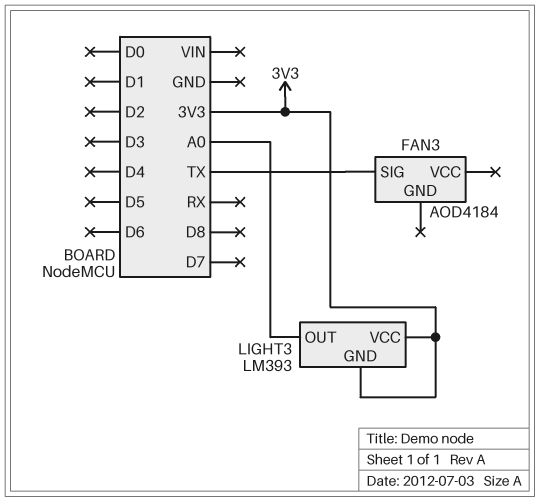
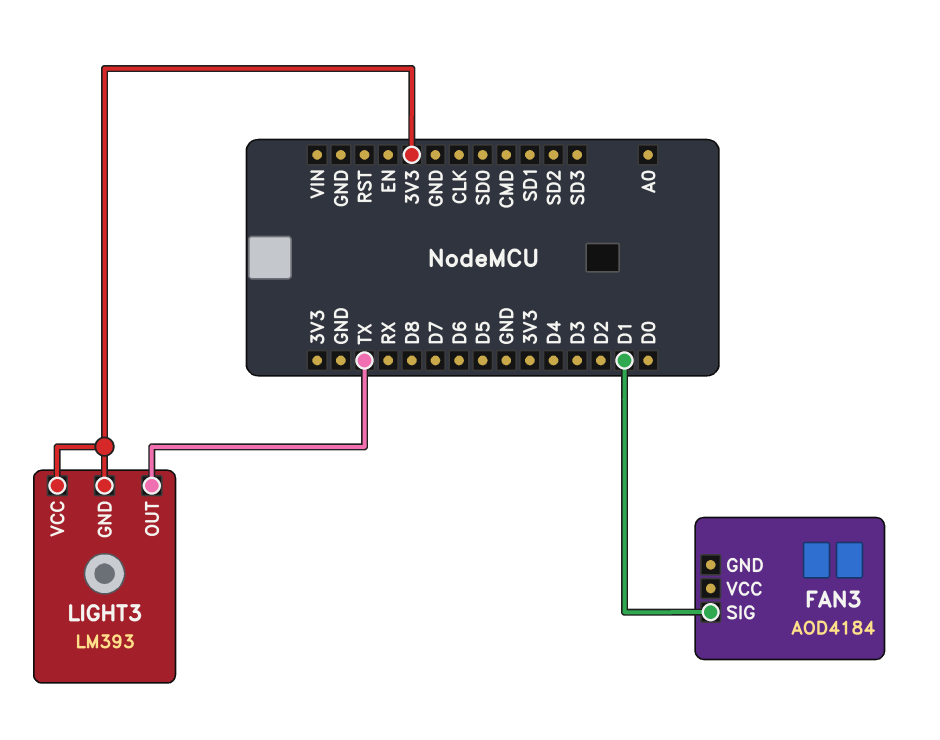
FAN3 pin SIG: TX -> D1
LIGHT3 pin OUT: A0 -> TX

